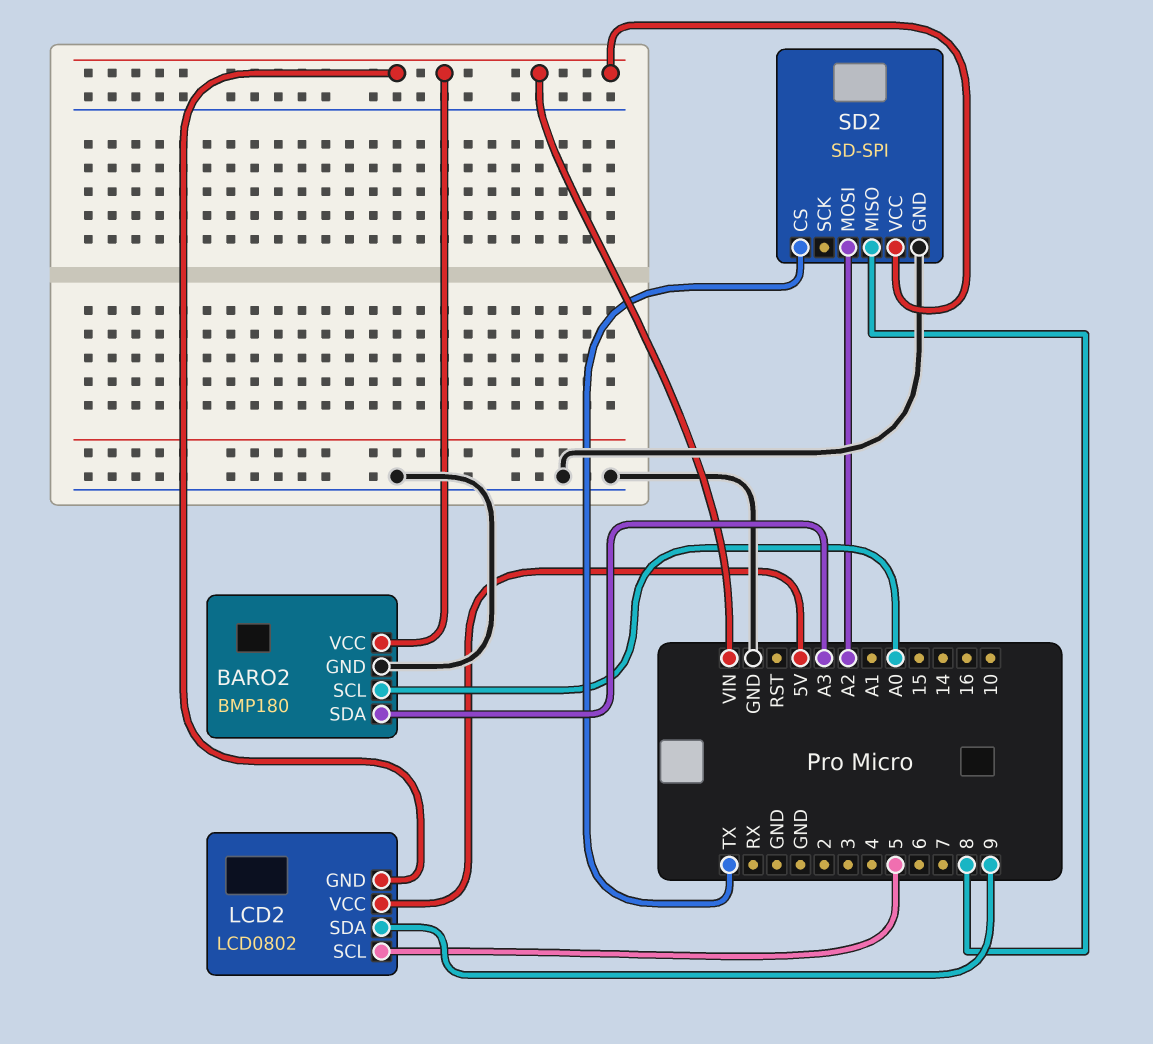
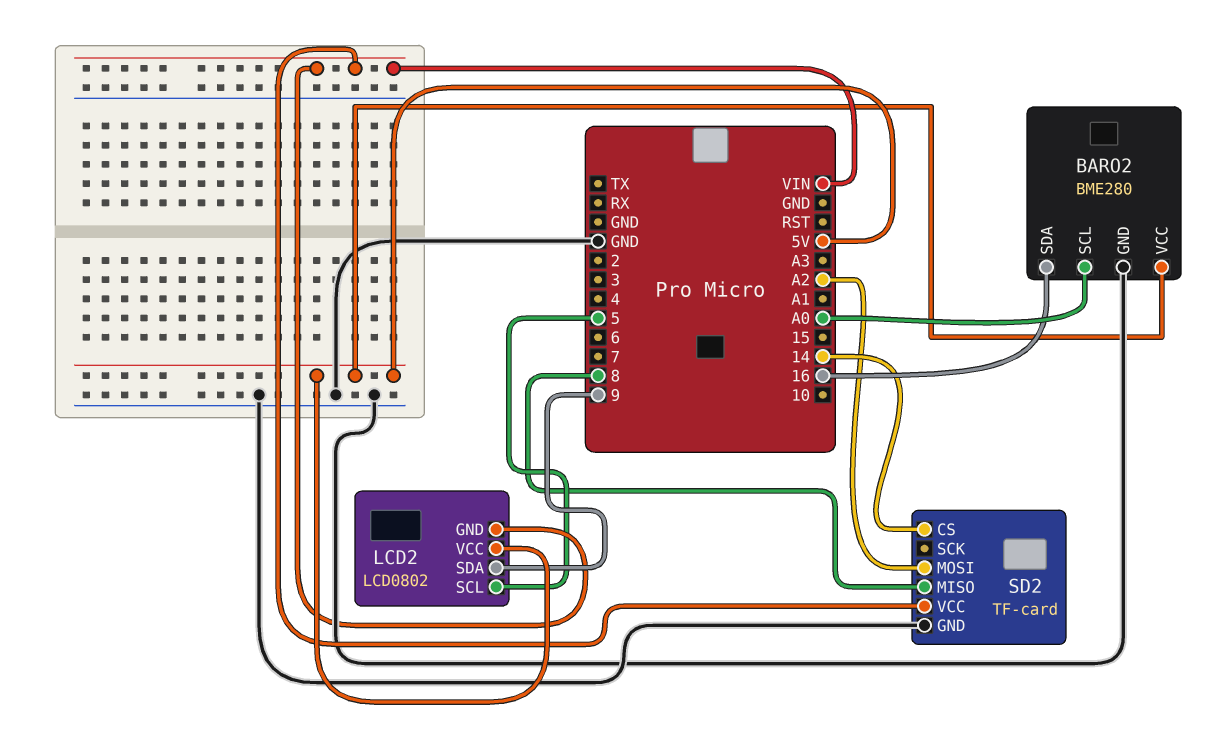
BARO2: BMP180 -> BME280
BARO2 pin SDA: A3 -> 16
BARO2 pin VCC: VIN -> 5V
SD2: SD-SPI -> TF-card
SD2 pin CS: TX -> 14

